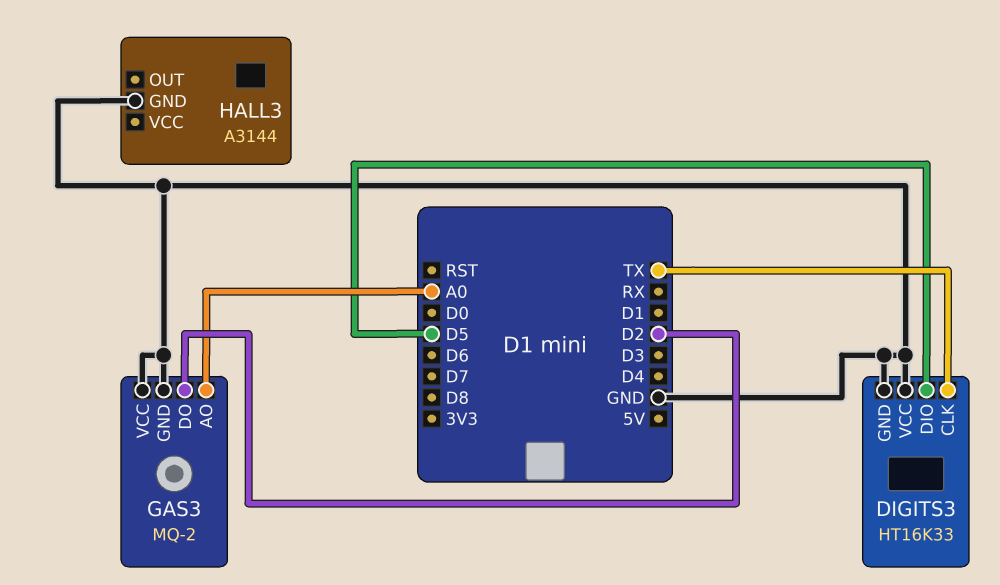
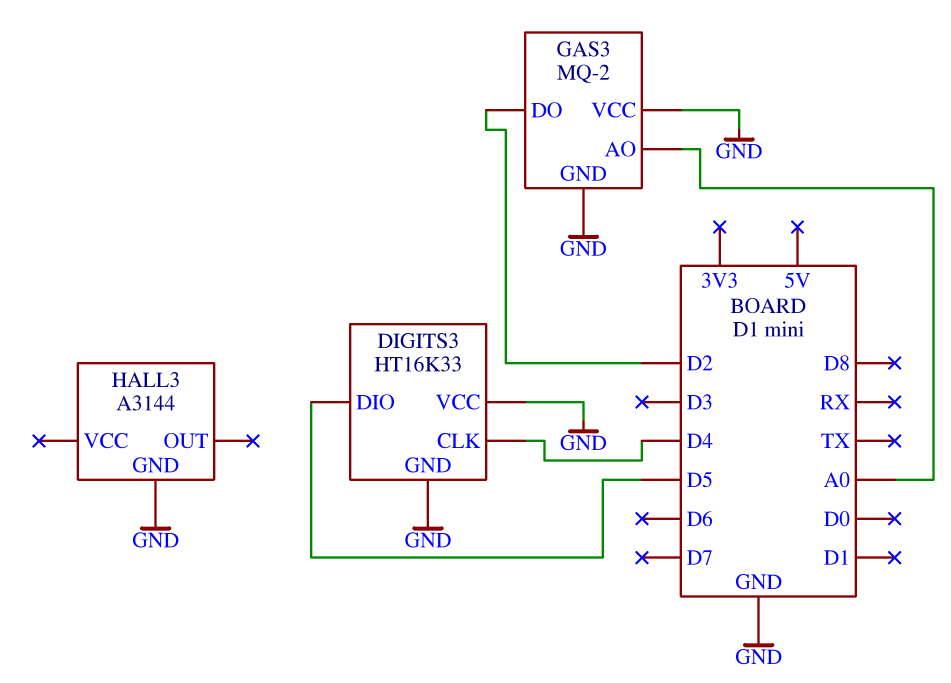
DIGITS3 pin CLK: TX -> D4

